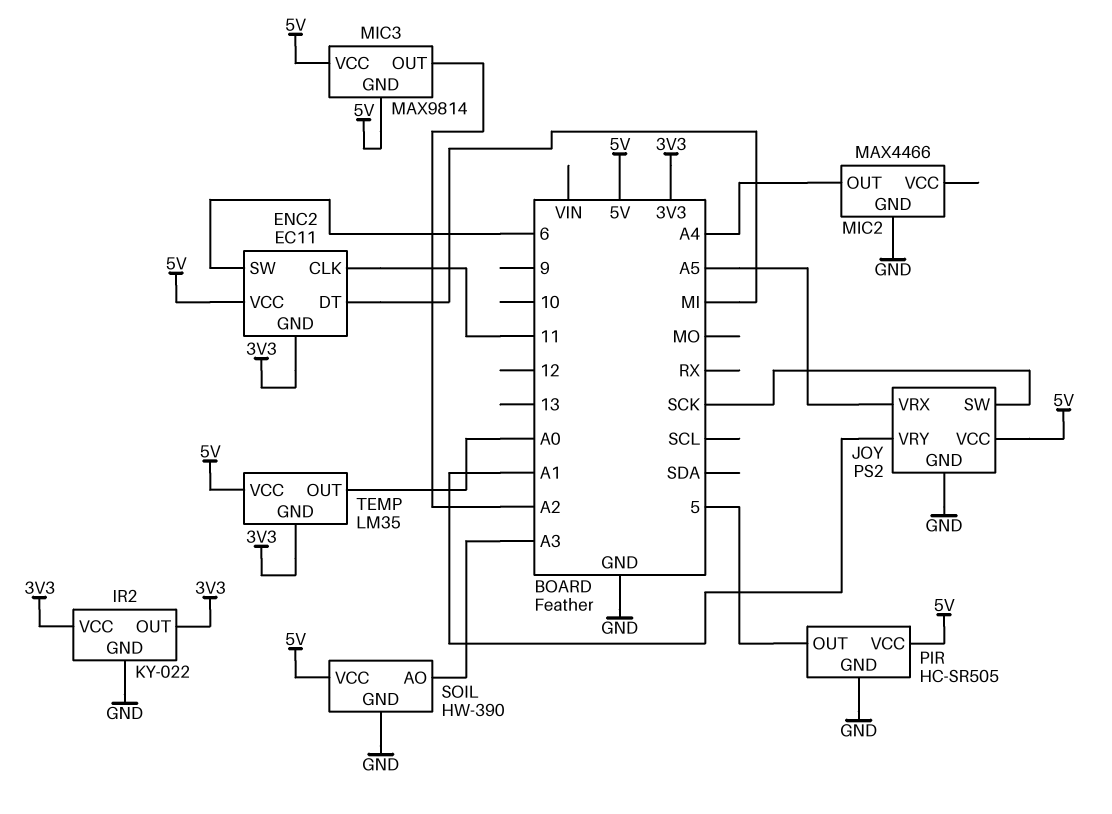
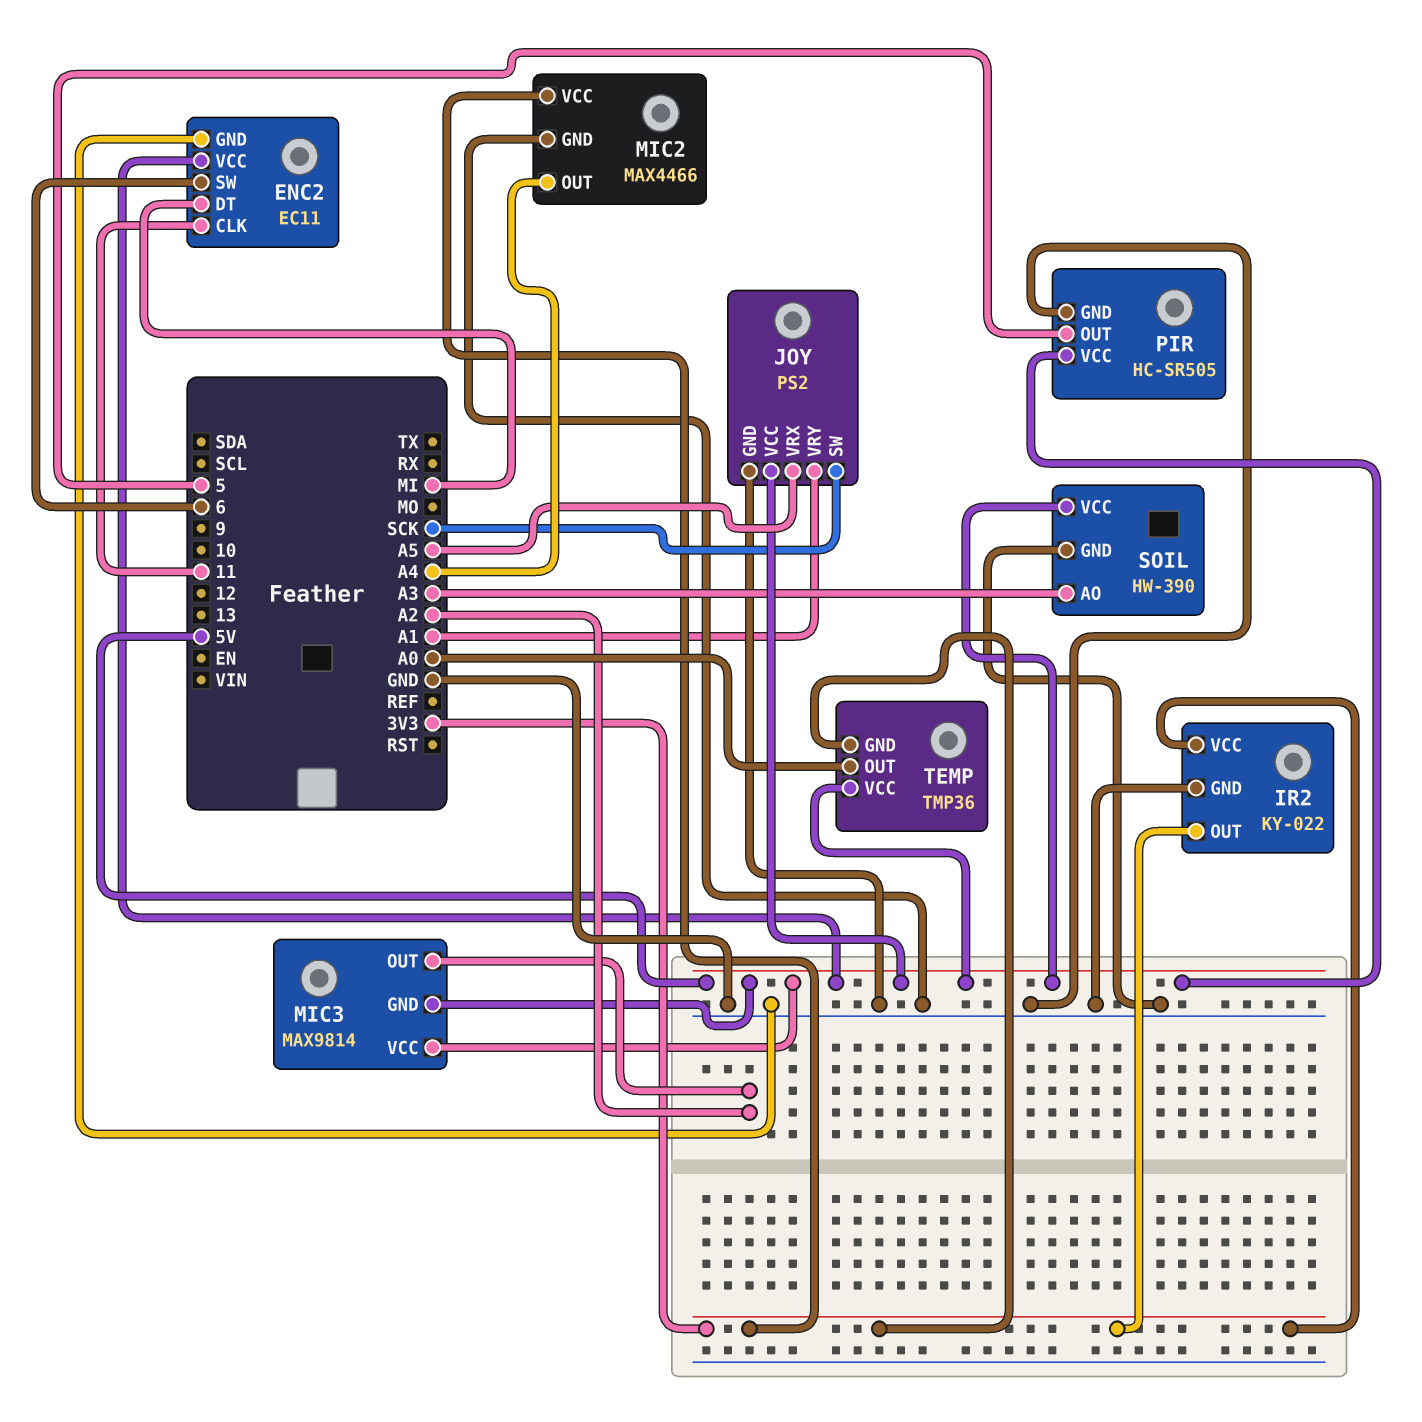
ENC2 pin GND: 3V3 -> GND
MIC2 pin VCC: none -> 3V3
TEMP: LM35 -> TMP36

